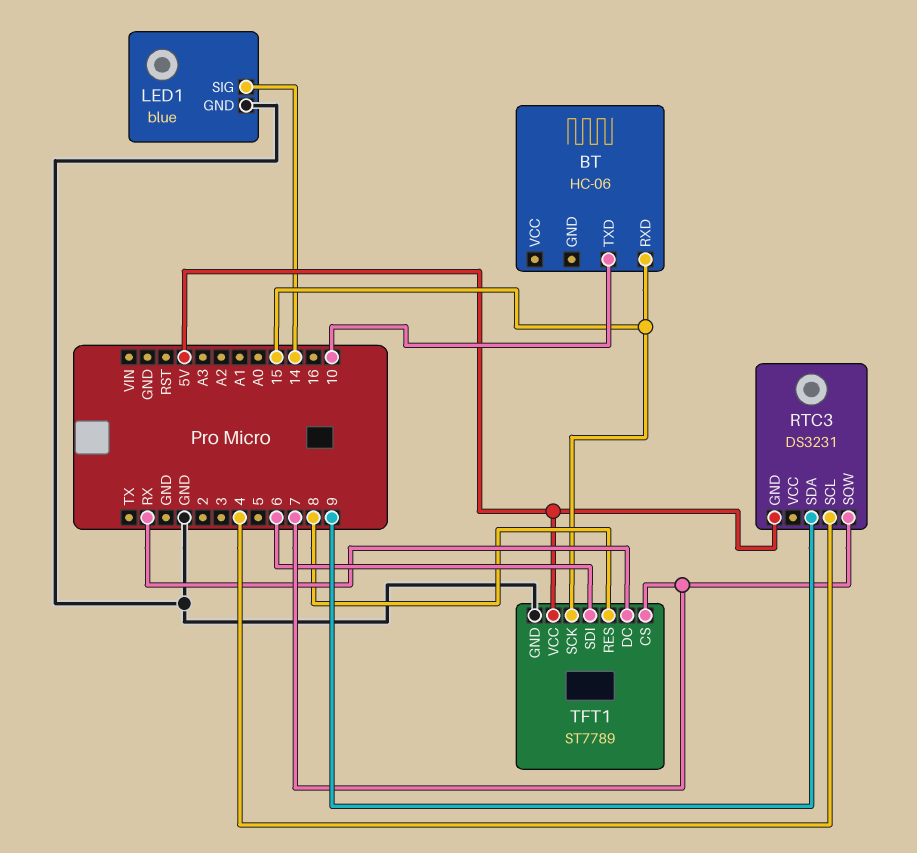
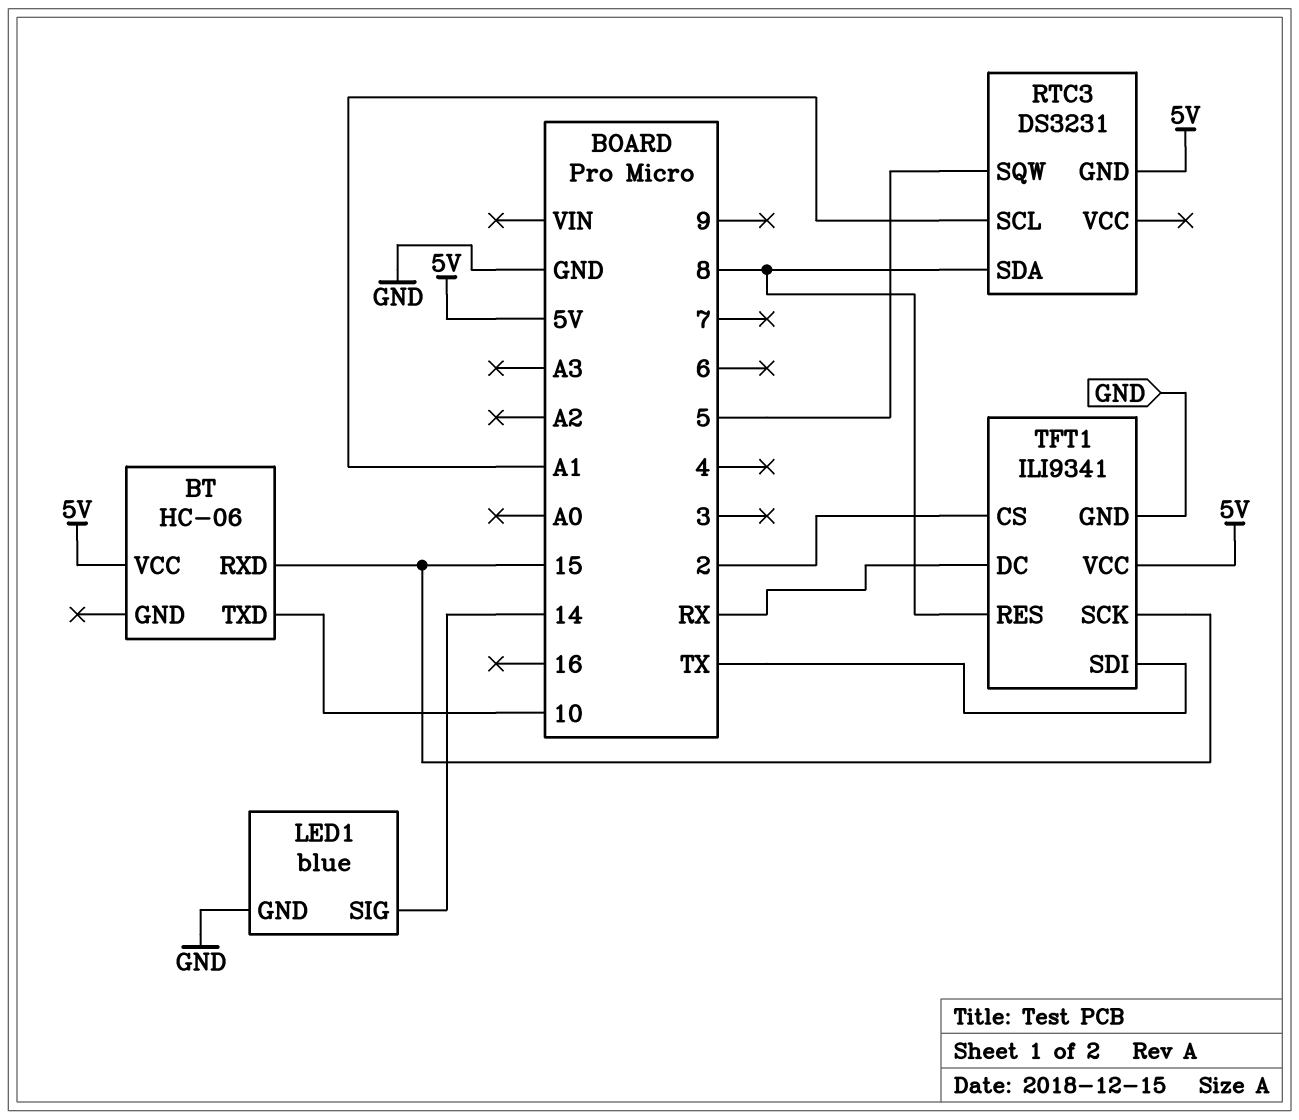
BT pin VCC: none -> 5V
RTC3 pin SCL: 4 -> A1
RTC3 pin SDA: 9 -> 8
RTC3 pin SQW: 7 -> 5
TFT1: ST7789 -> ILI9341
TFT1 pin CS: 7 -> 2
TFT1 pin SDI: 6 -> TX

